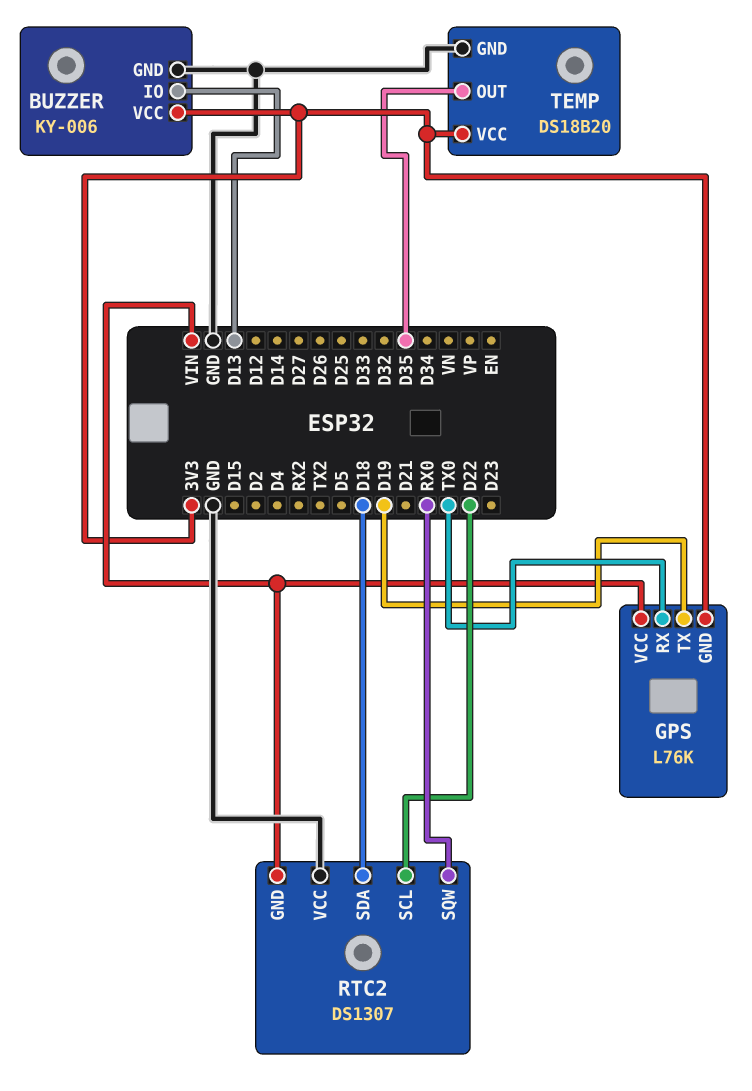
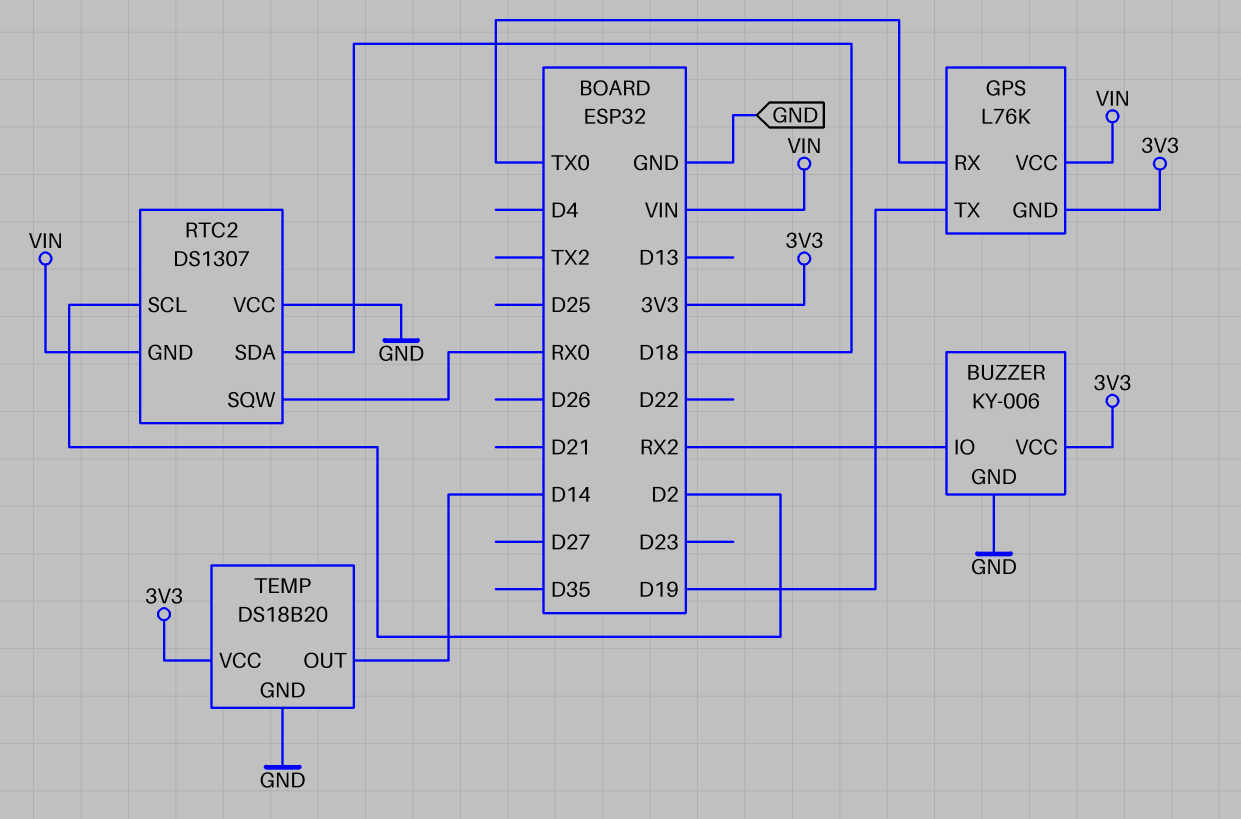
BUZZER pin IO: D13 -> RX2
RTC2 pin SCL: D22 -> D2
TEMP pin OUT: D35 -> D14

